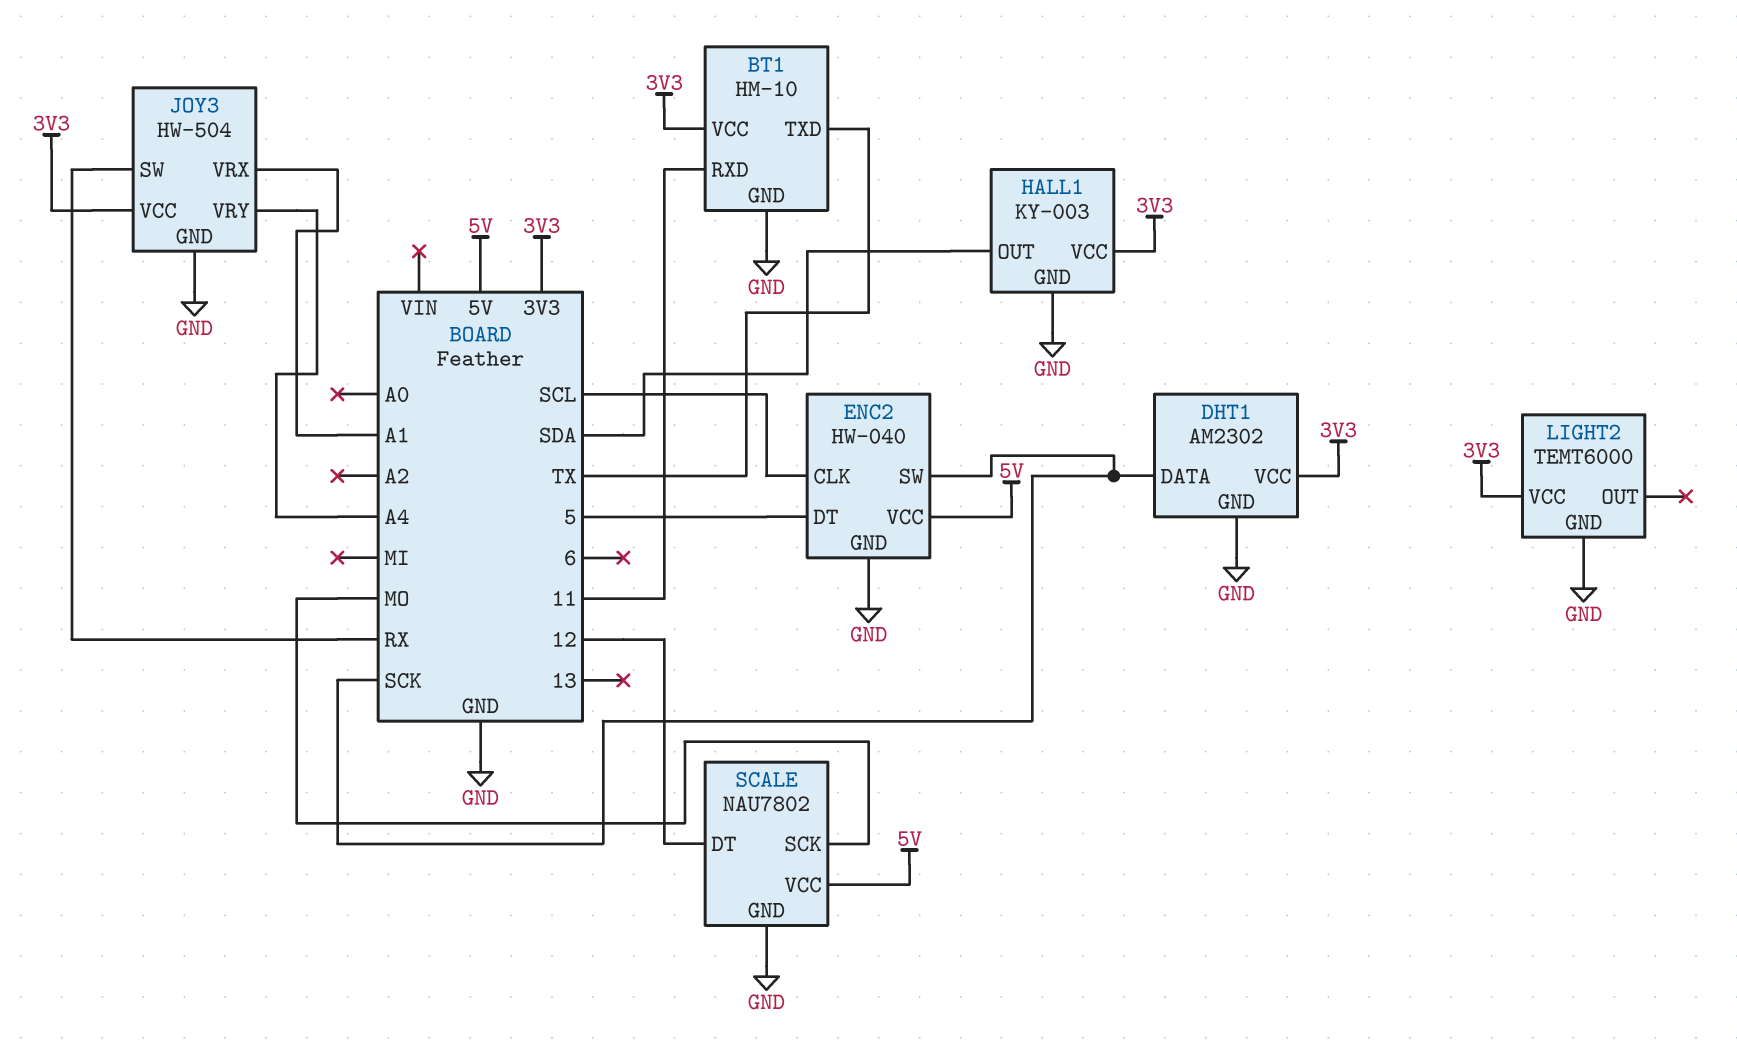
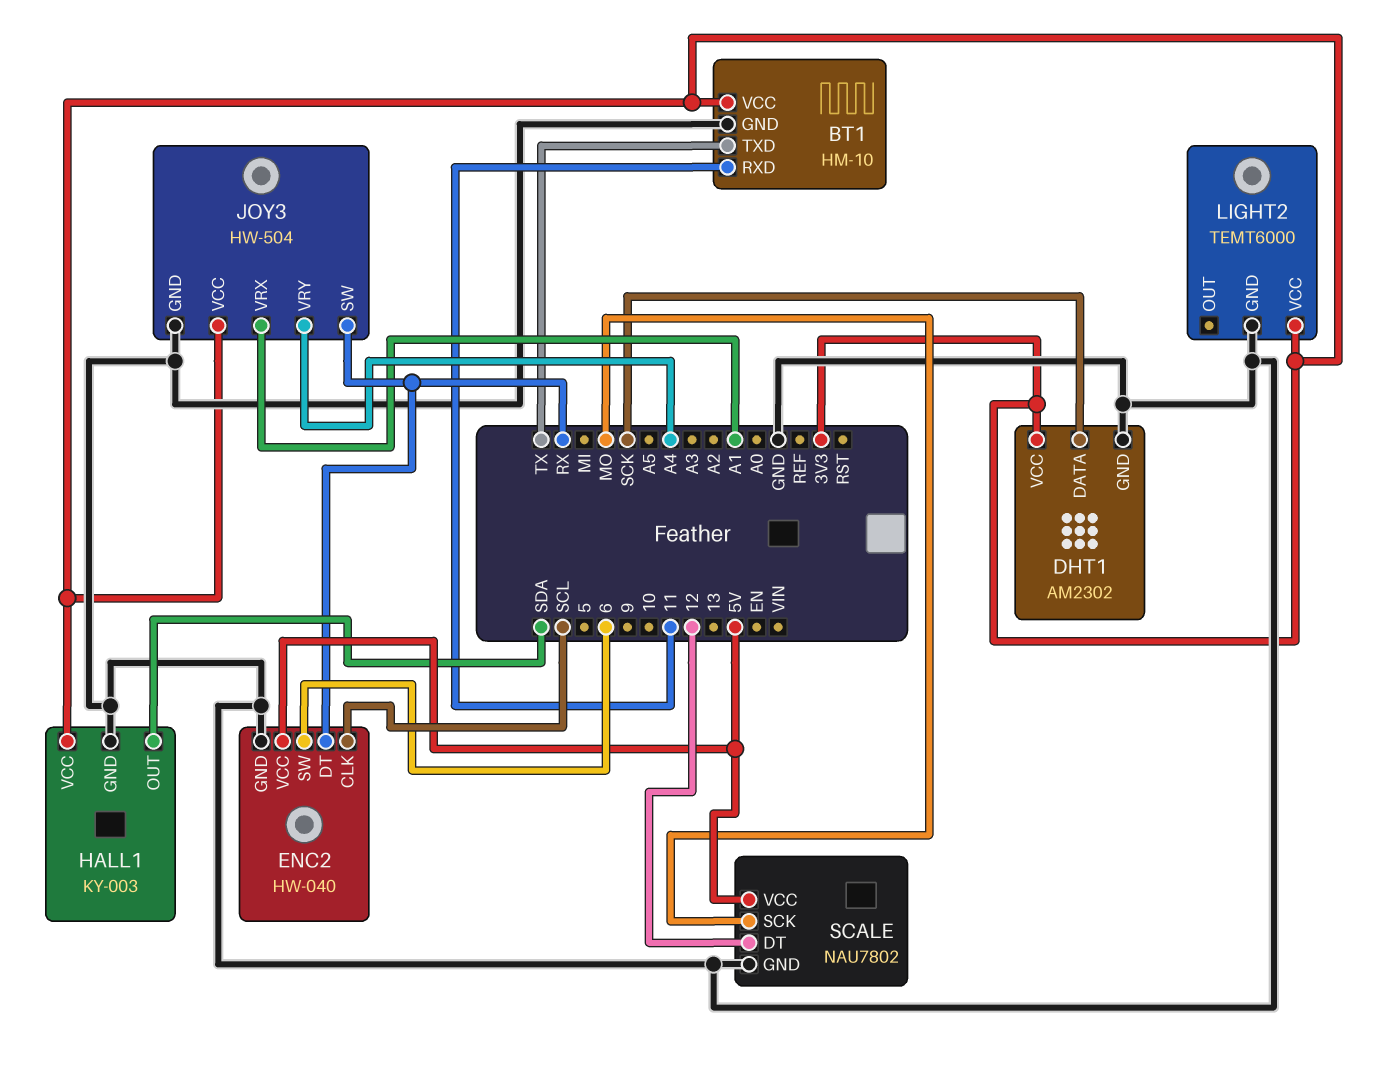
ENC2 pin DT: 5 -> RX
ENC2 pin SW: SCK -> 6

